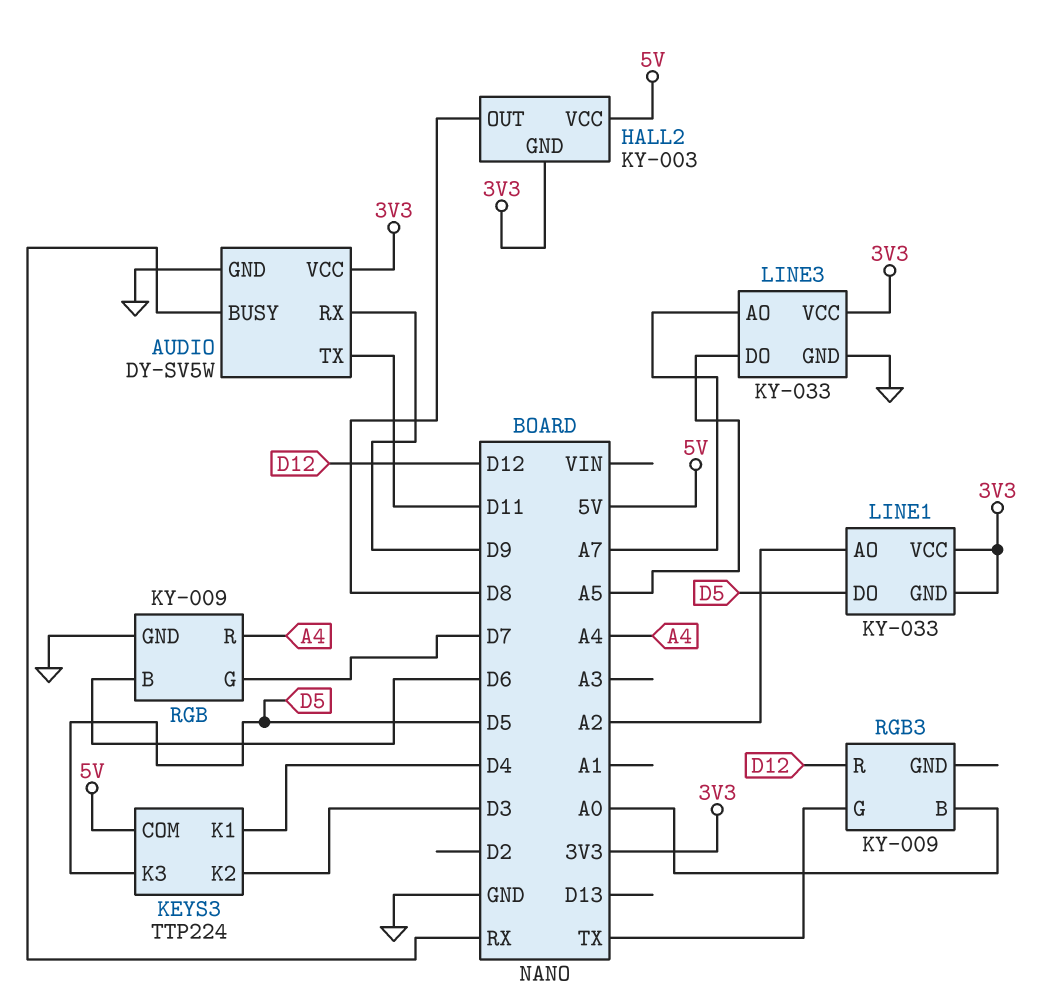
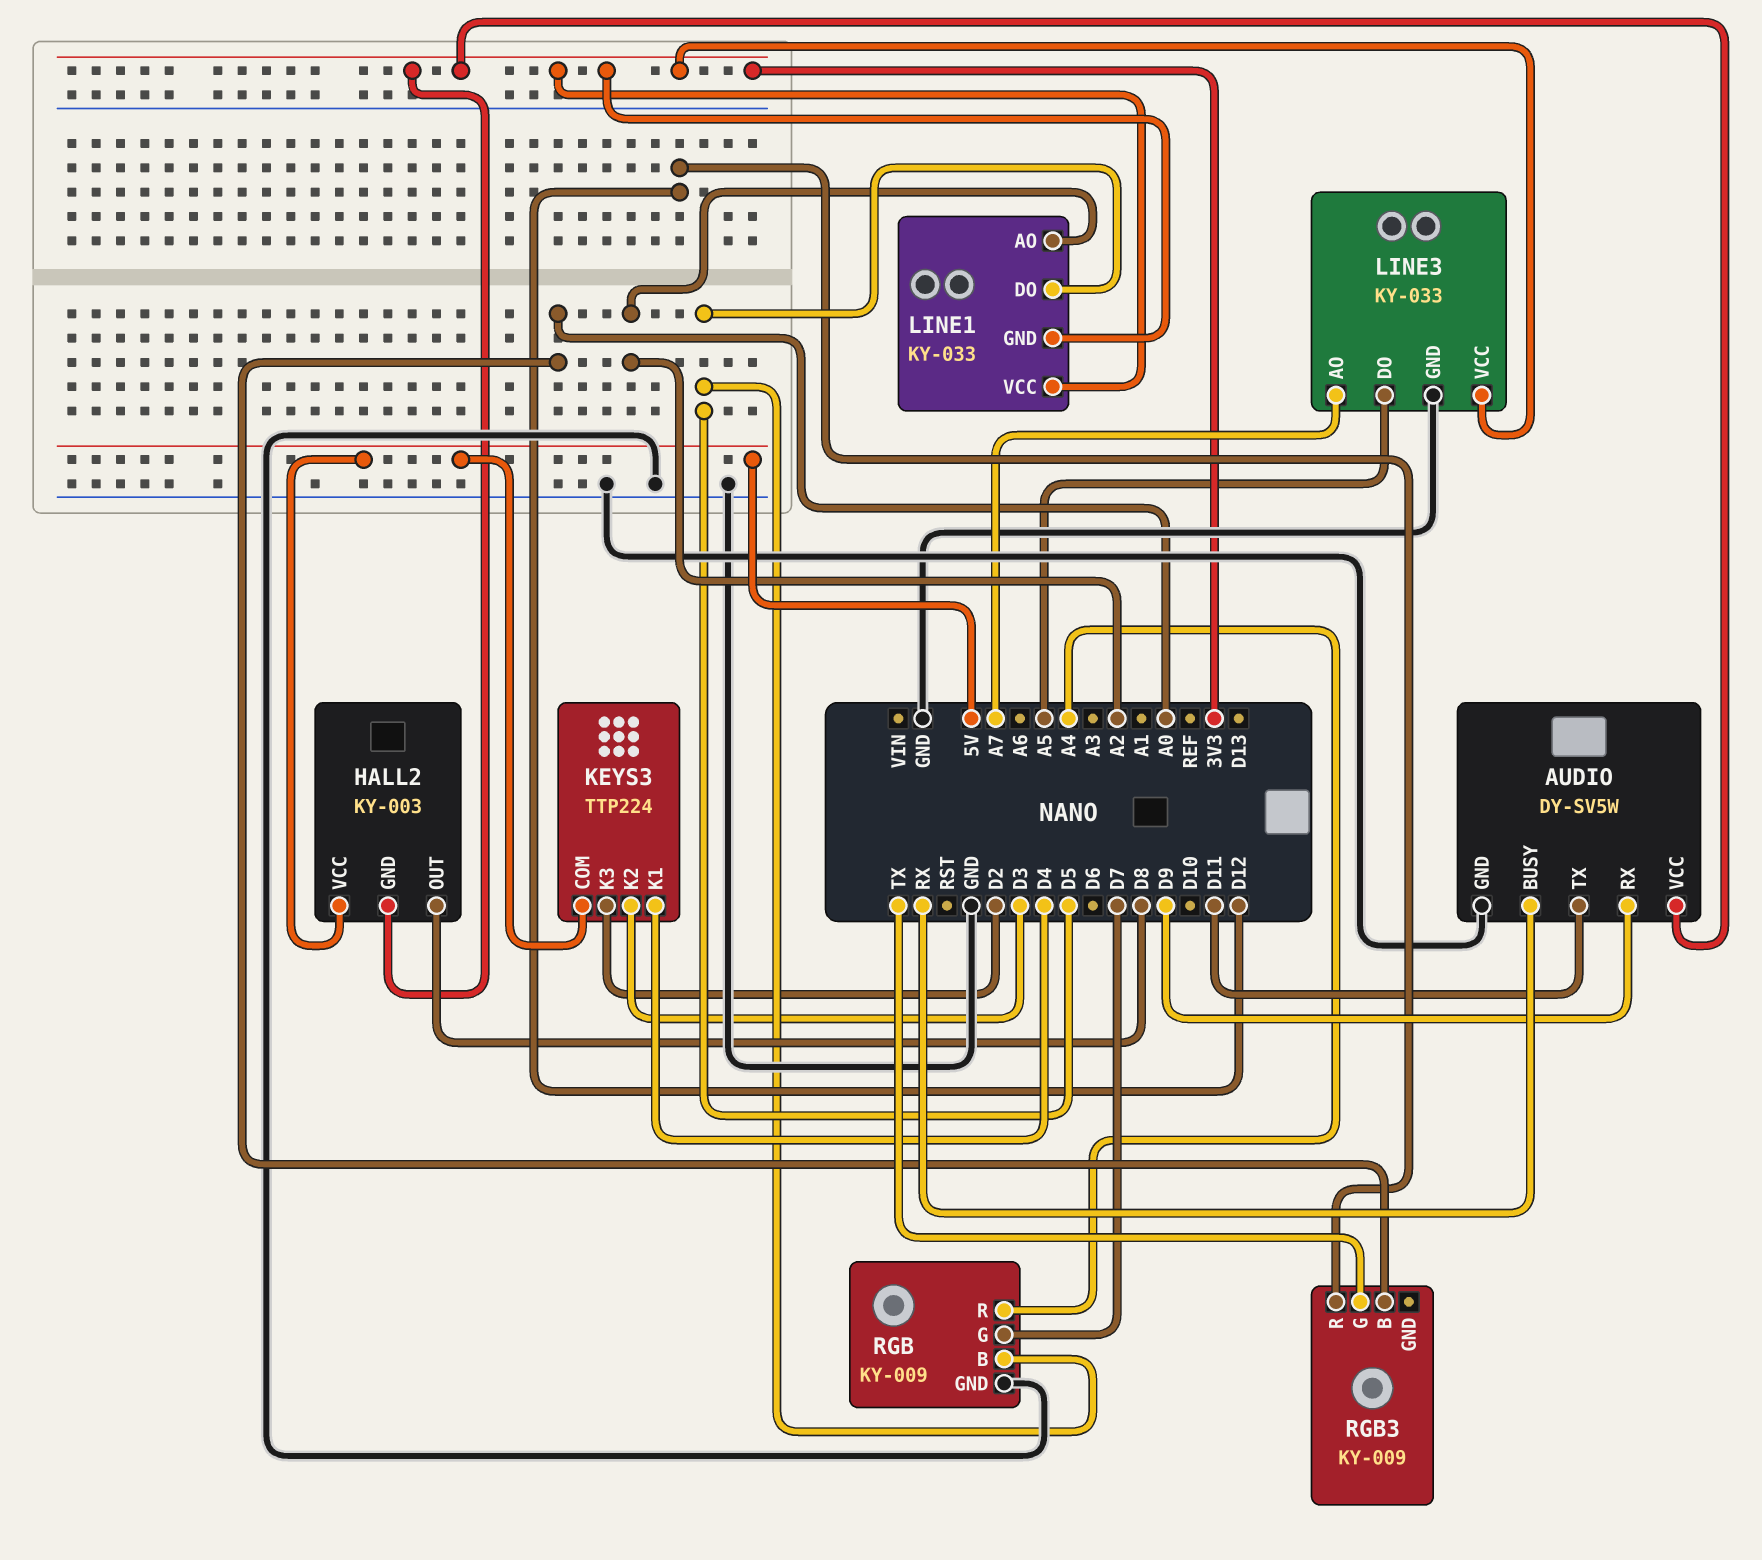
KEYS3 pin K3: D5 -> D2
RGB pin B: D6 -> D5

